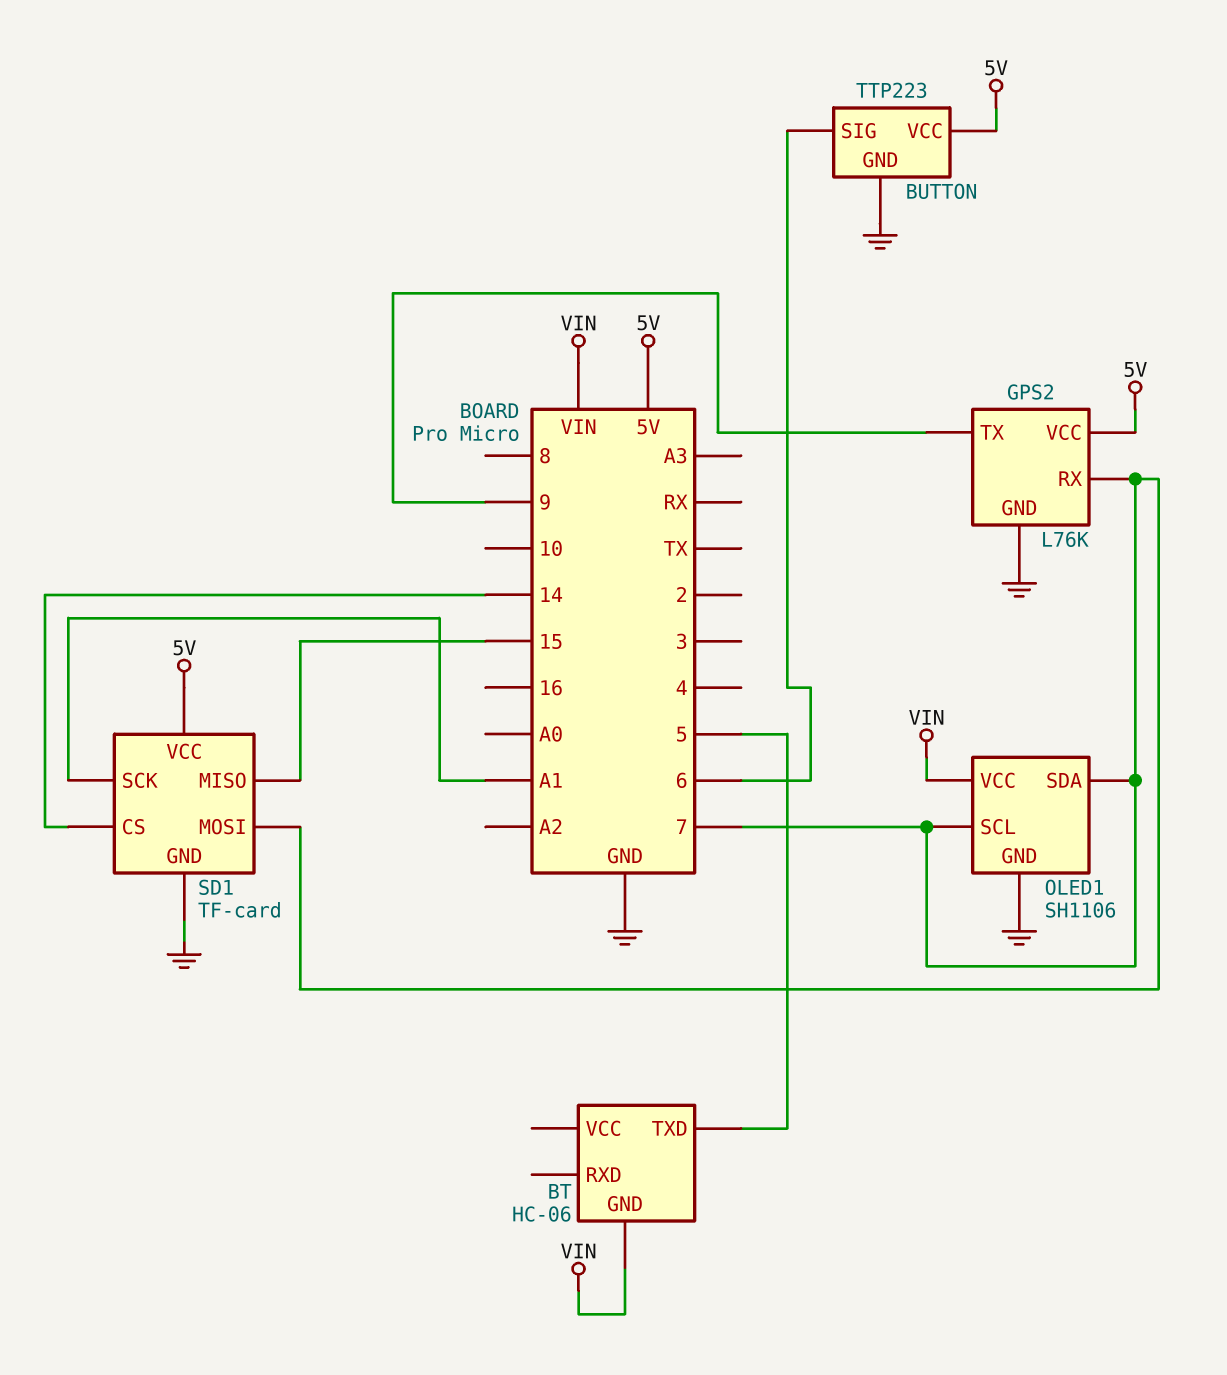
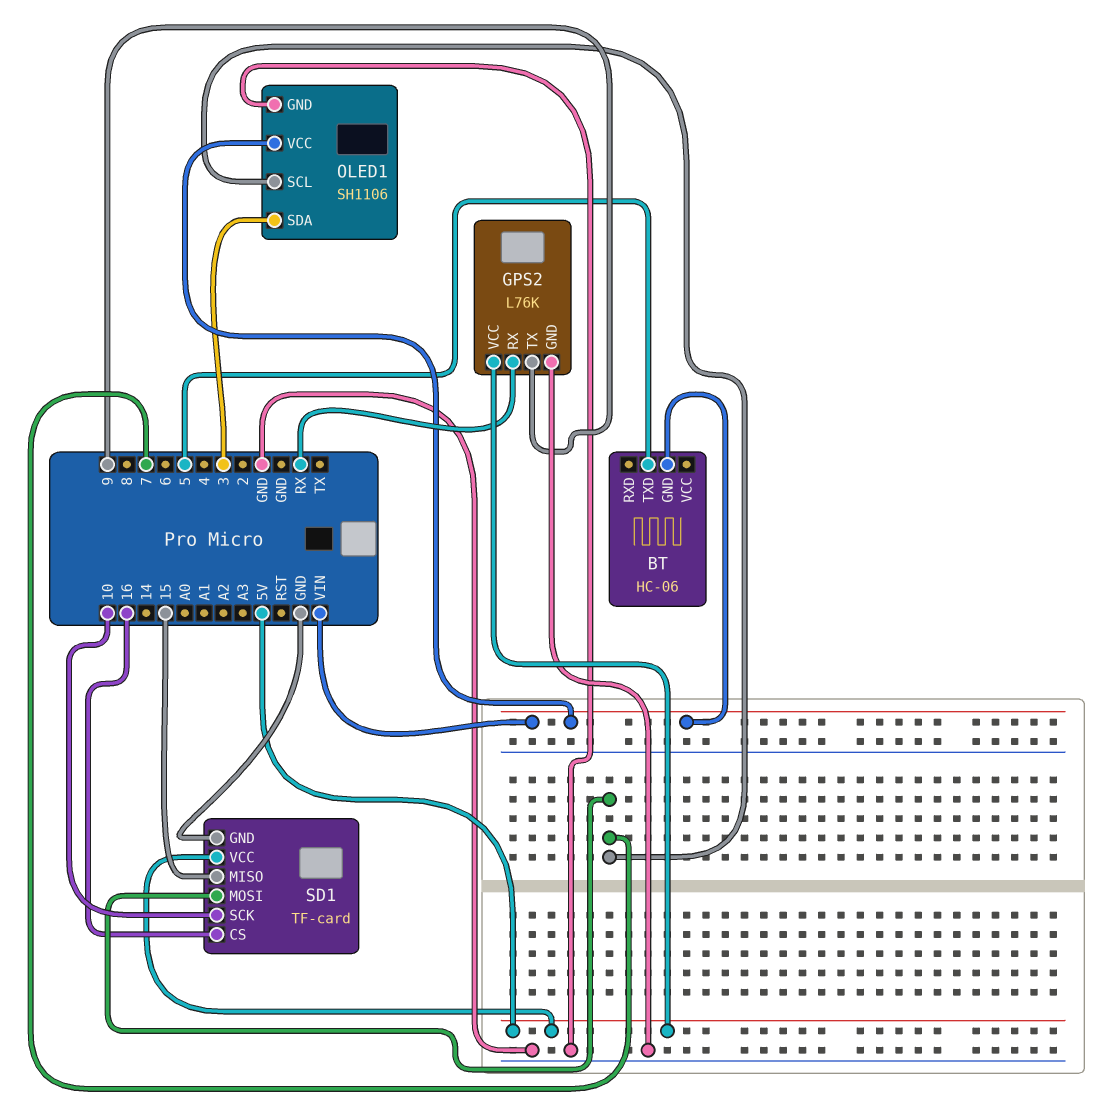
BUTTON: TTP223 -> none
BUTTON pin GND: GND -> none
BUTTON pin SIG: 6 -> none
BUTTON pin VCC: 5V -> none
GPS2 pin RX: 7 -> RX
OLED1 pin SDA: 7 -> 3
SD1 pin CS: 14 -> 16
SD1 pin SCK: A1 -> 10

